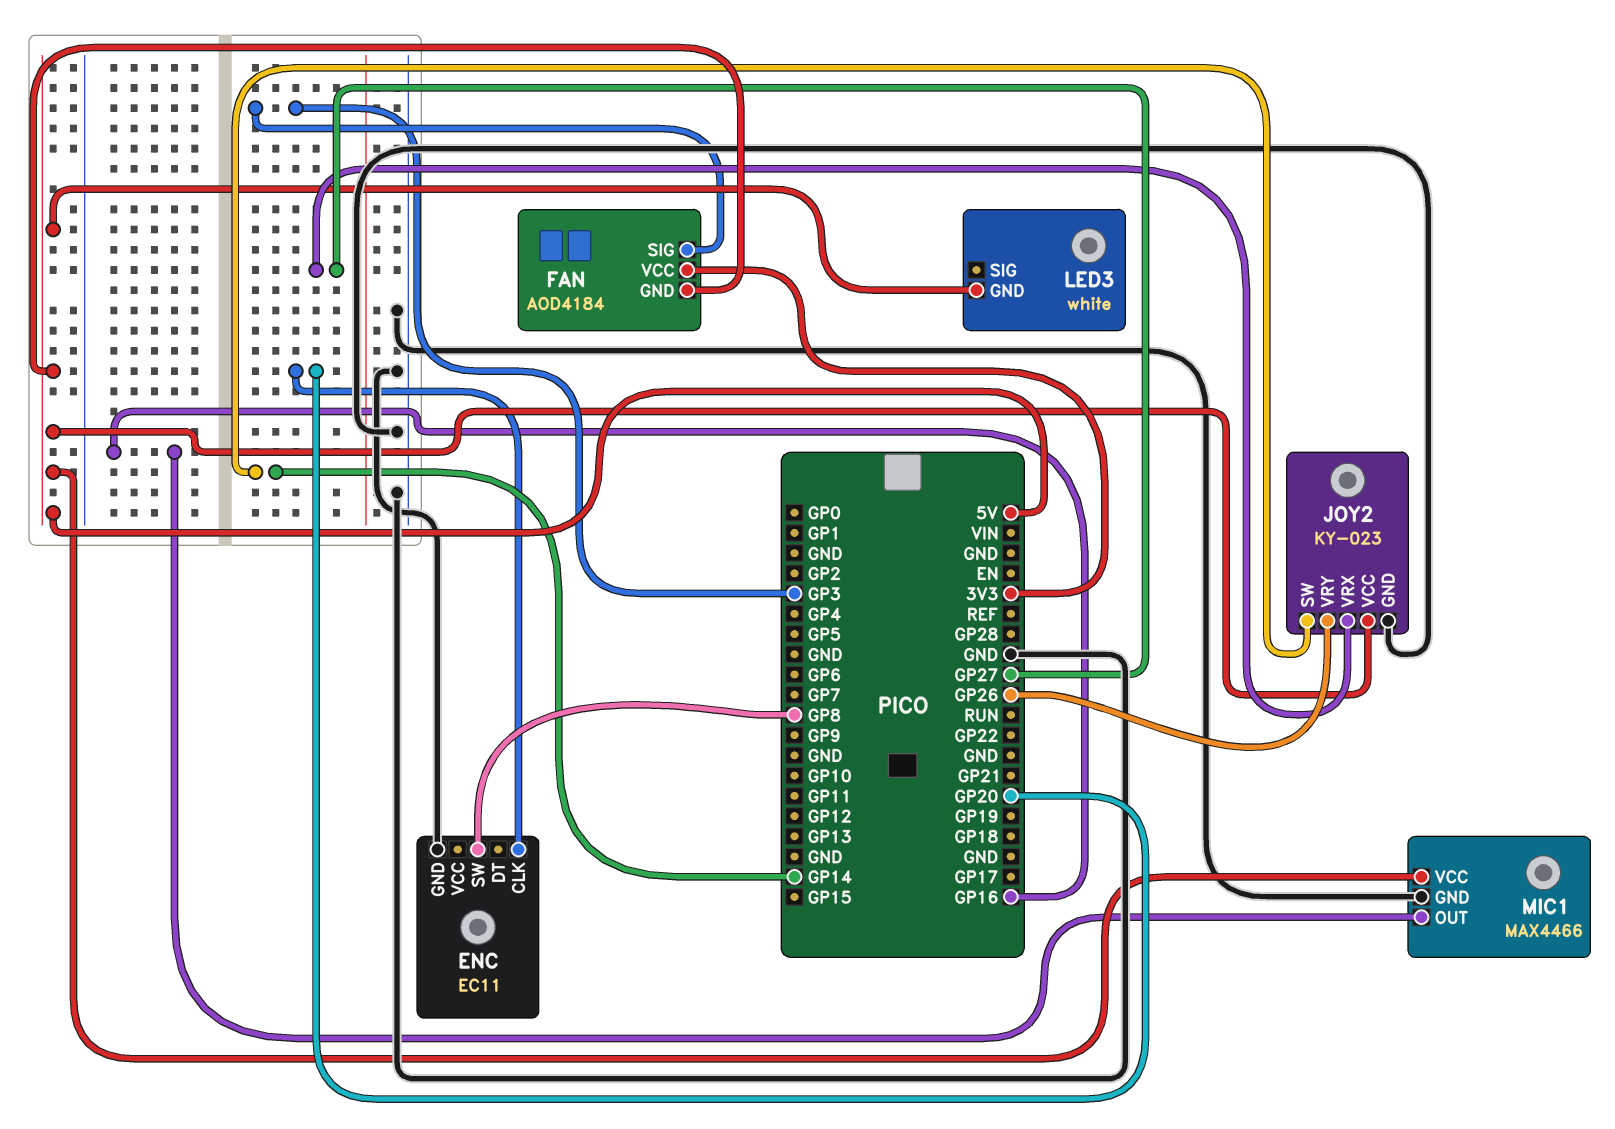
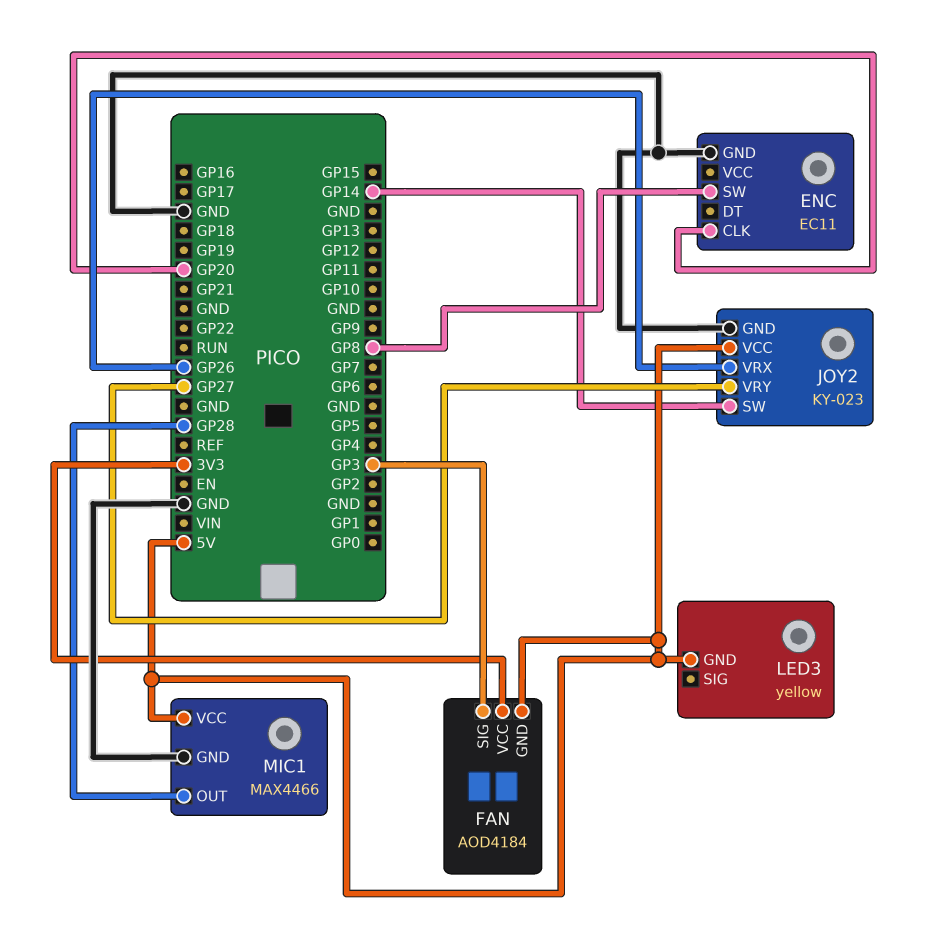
JOY2 pin VRX: GP27 -> GP26
JOY2 pin VRY: GP26 -> GP27
LED3: white -> yellow
MIC1 pin OUT: GP16 -> GP28

